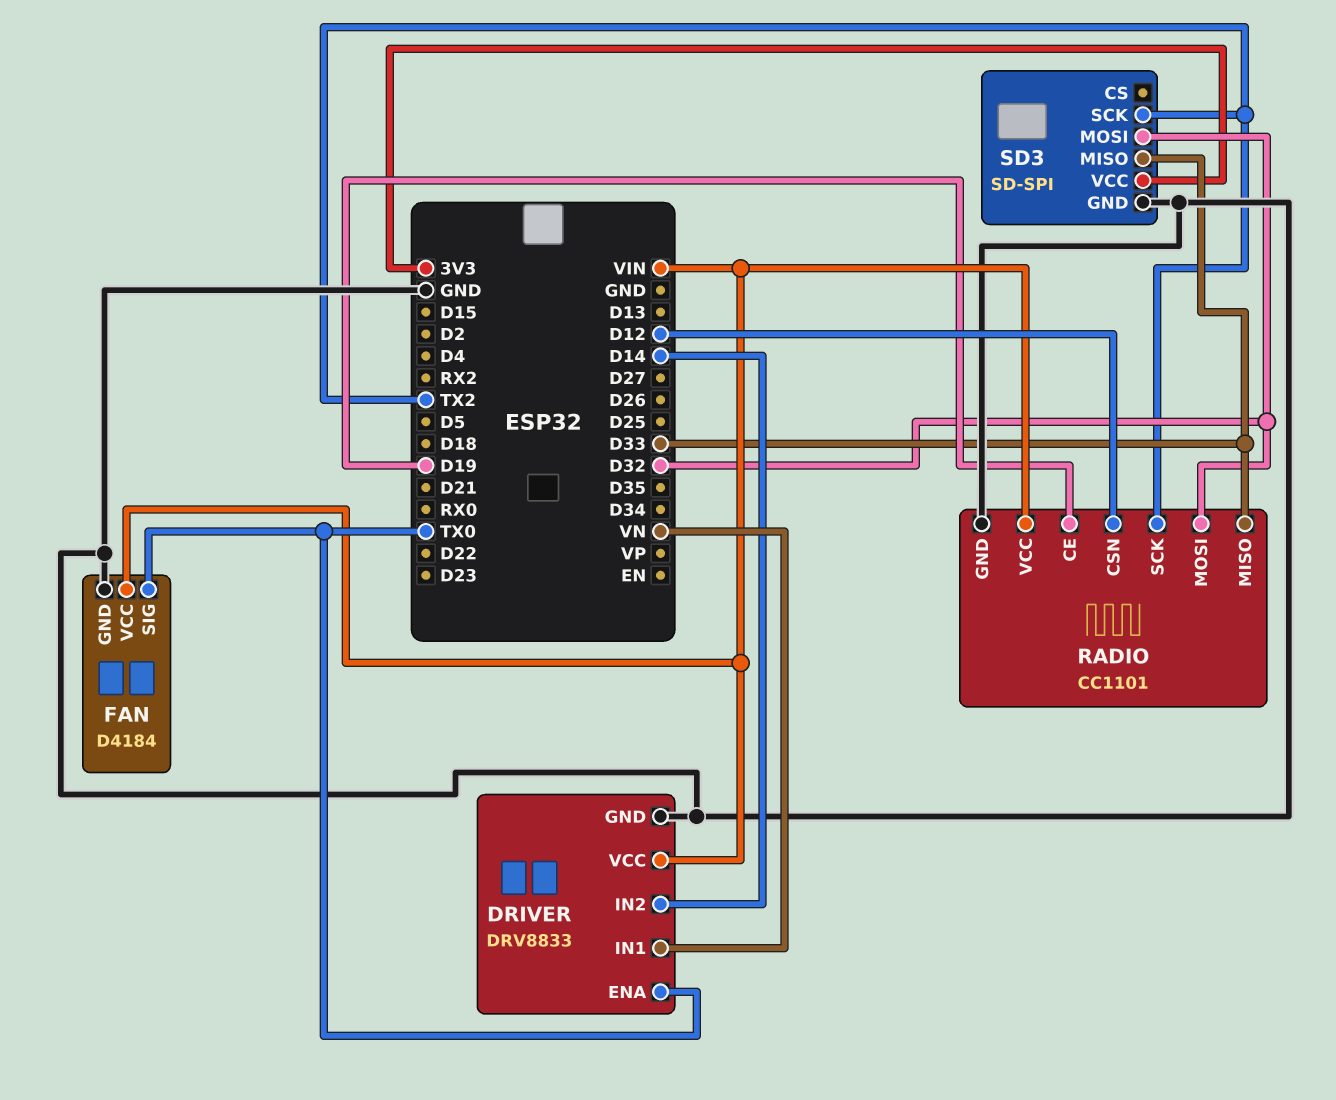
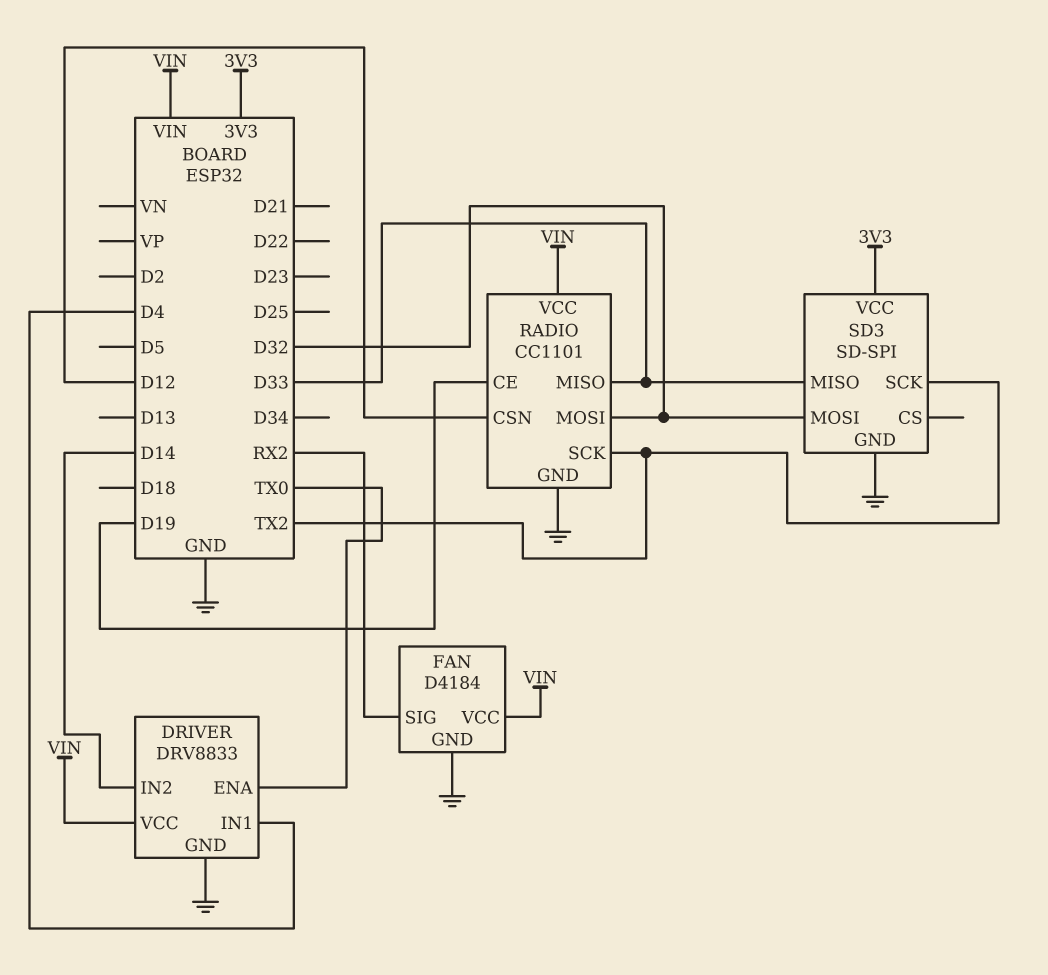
DRIVER pin IN1: VN -> D4
FAN pin SIG: TX0 -> RX2

